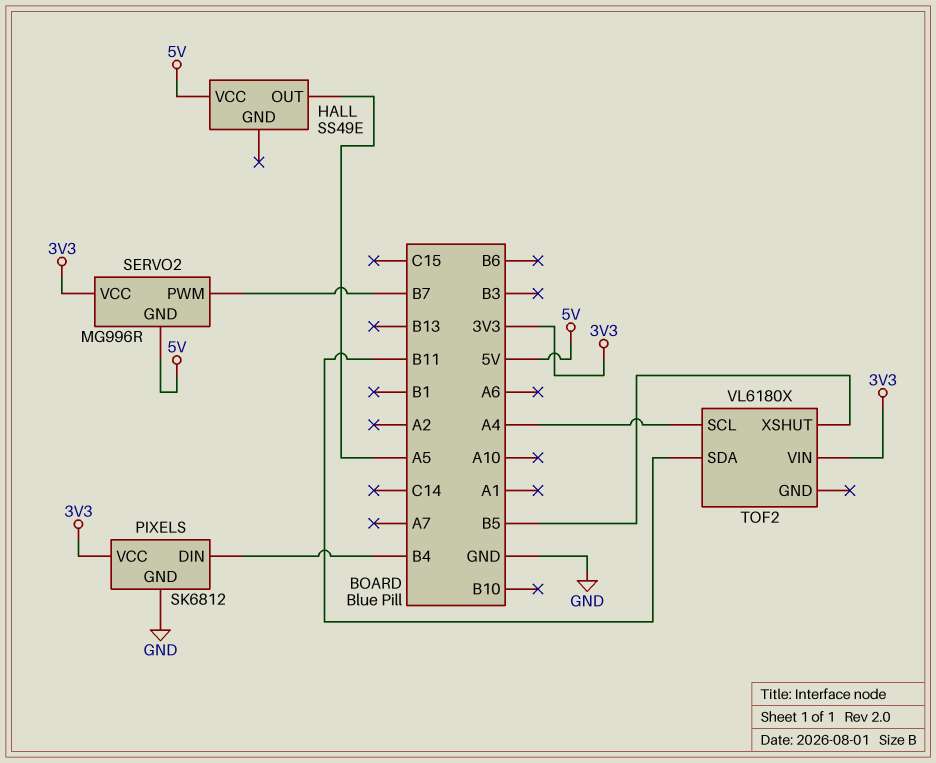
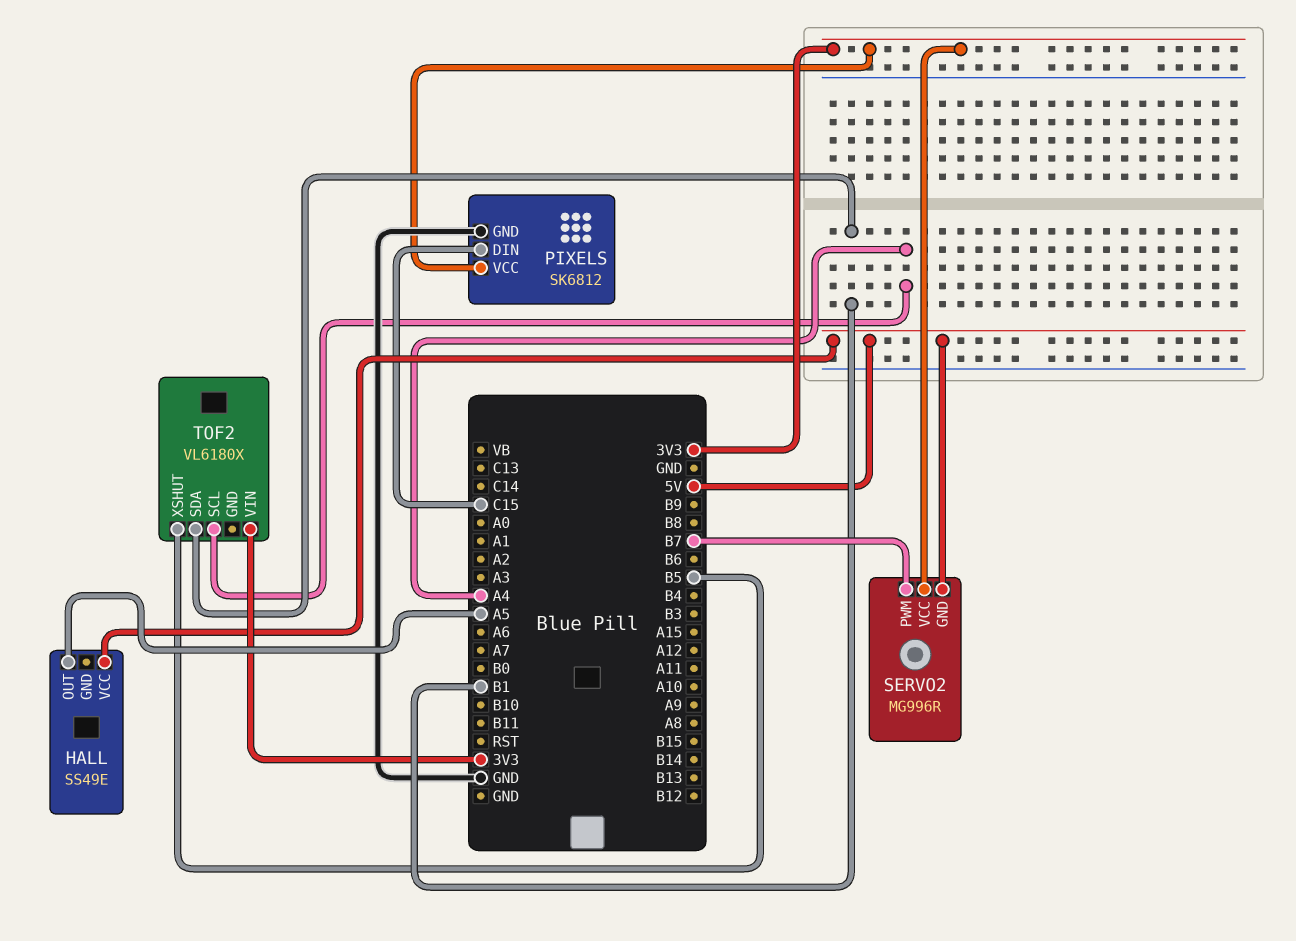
PIXELS pin DIN: B4 -> C15
TOF2 pin SDA: B11 -> B1

